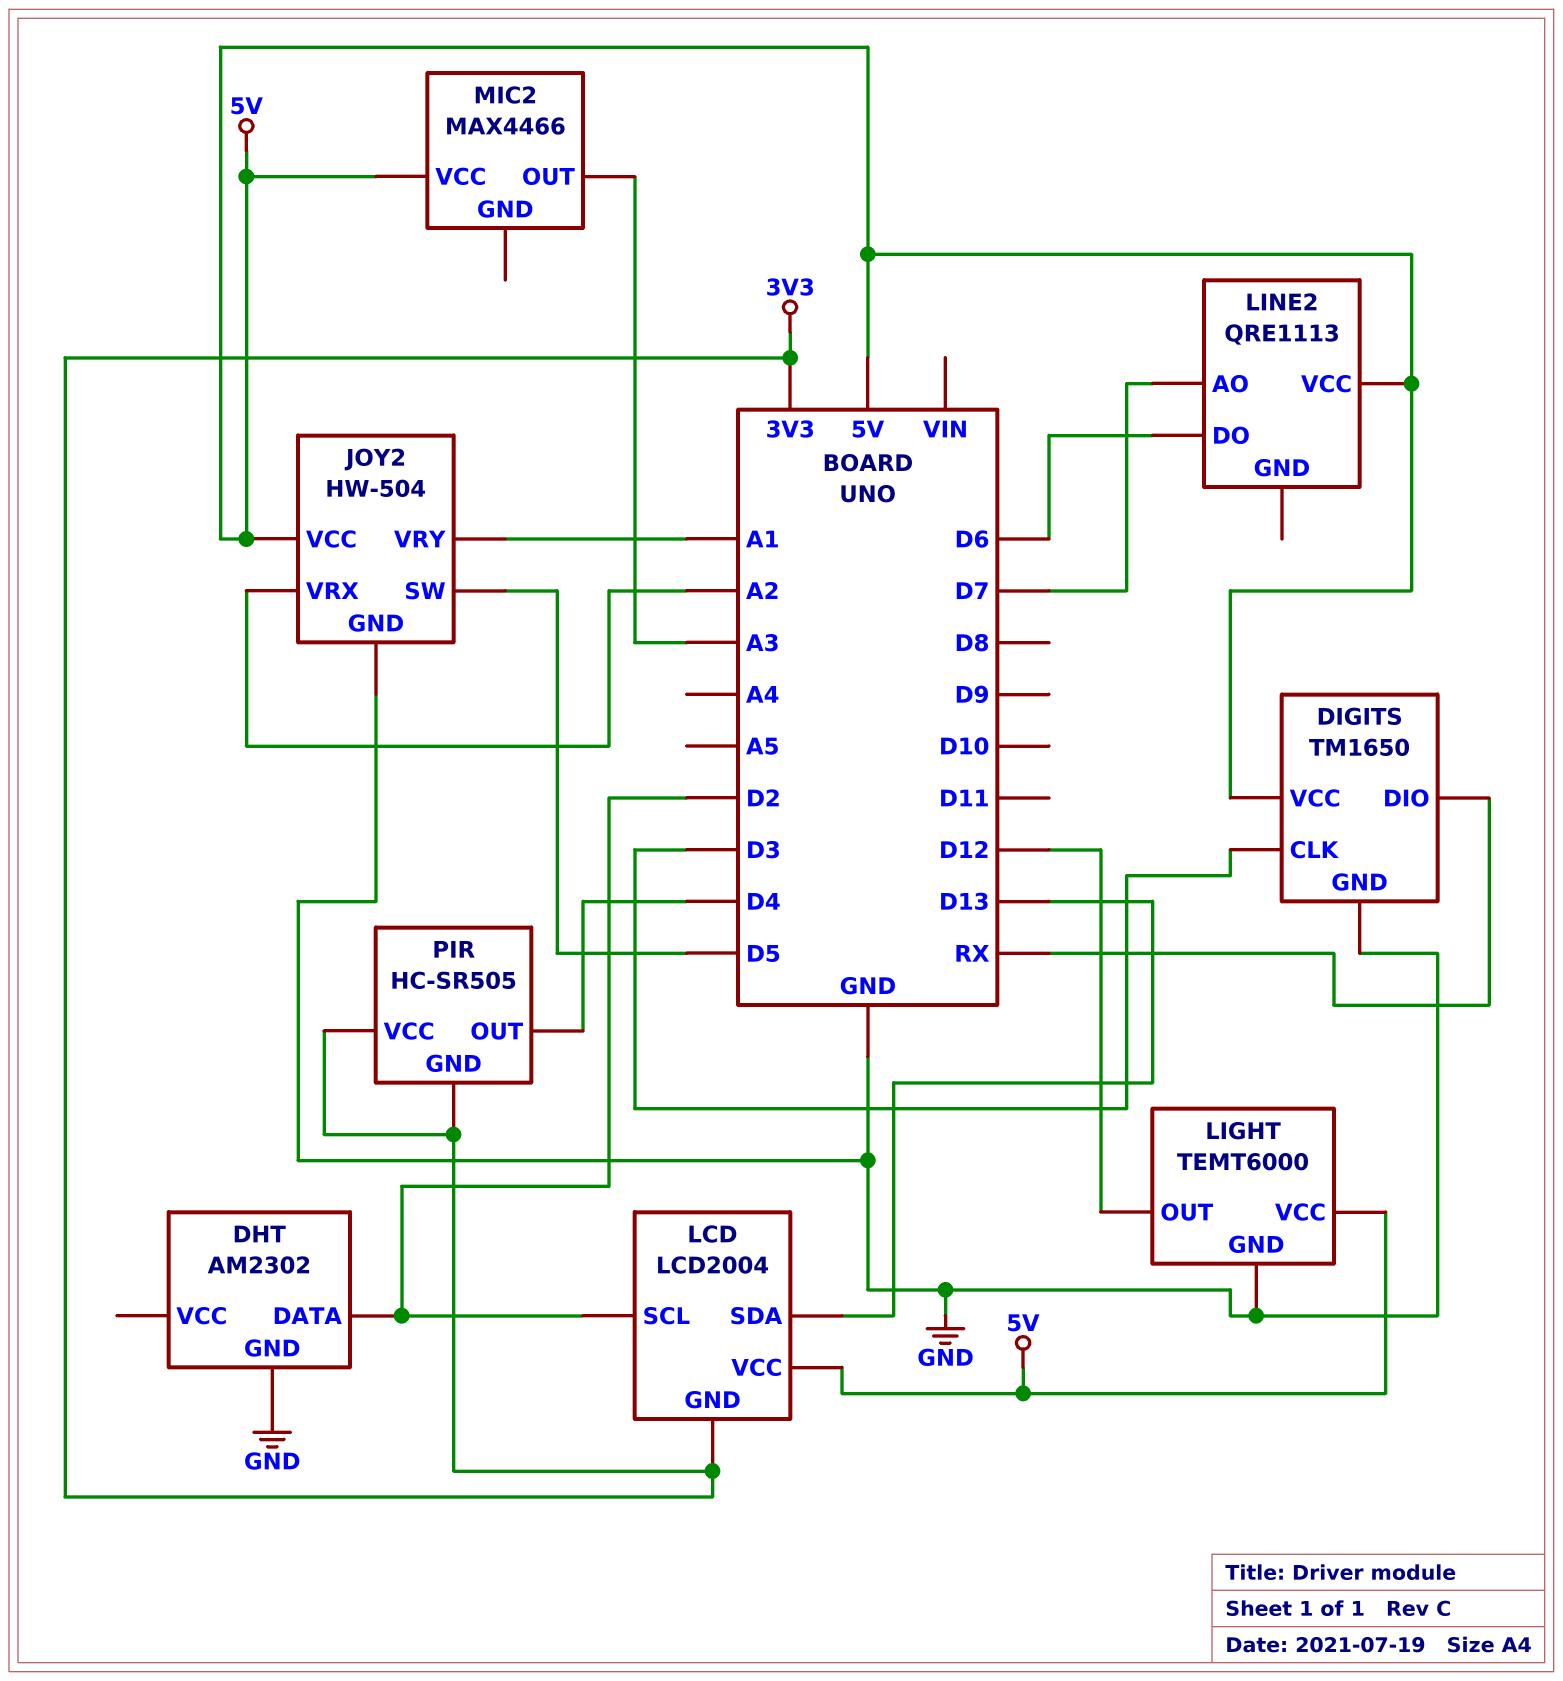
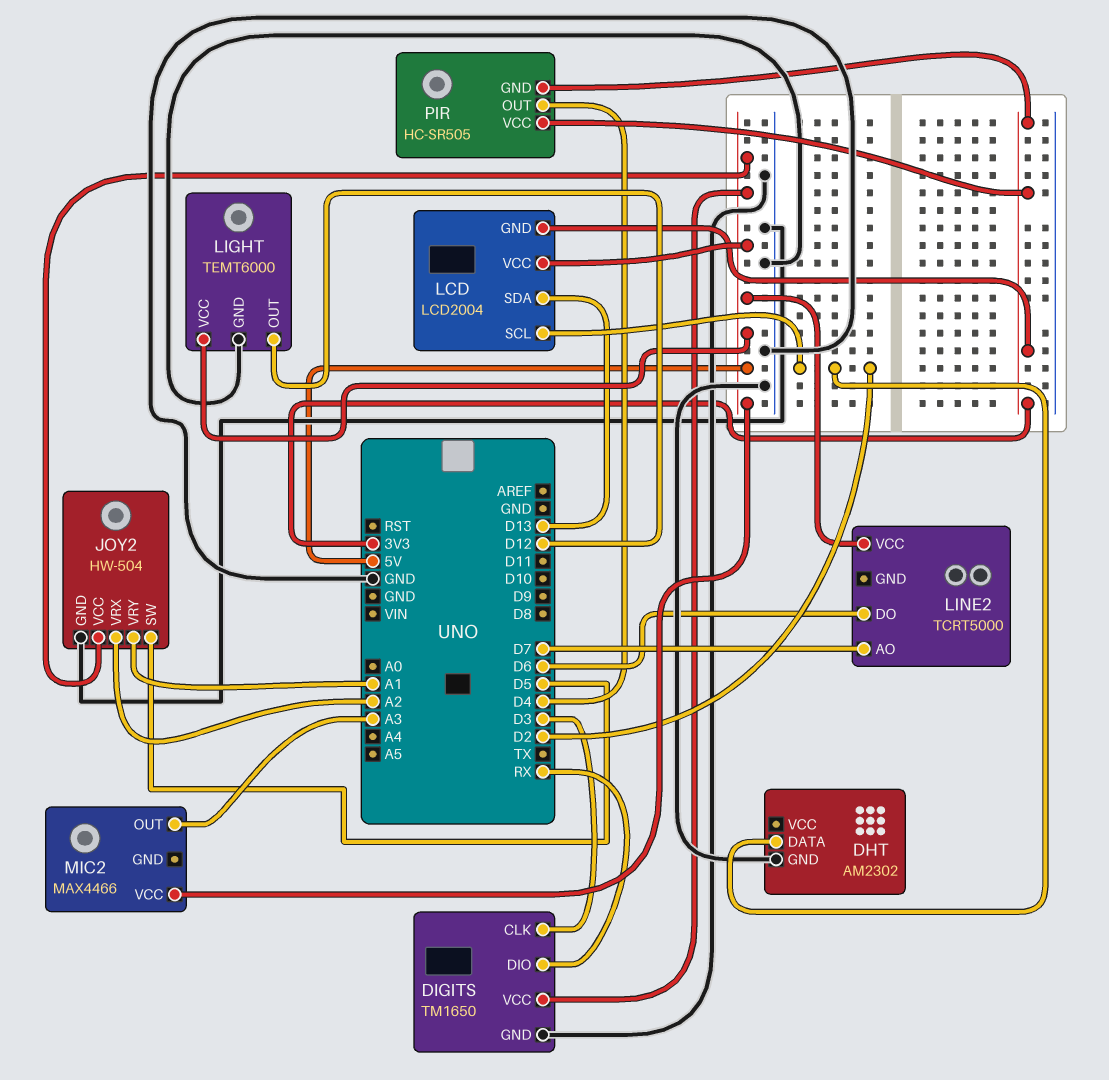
LINE2: QRE1113 -> TCRT5000

